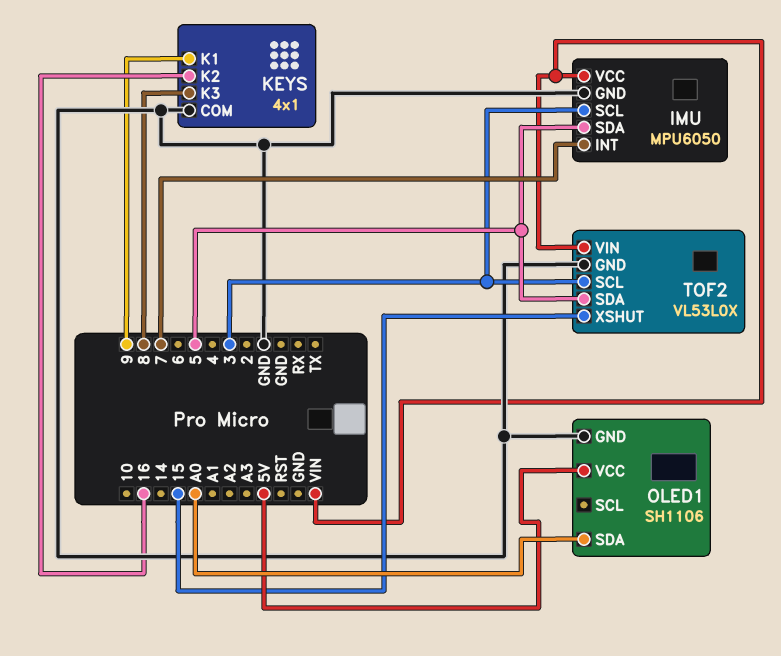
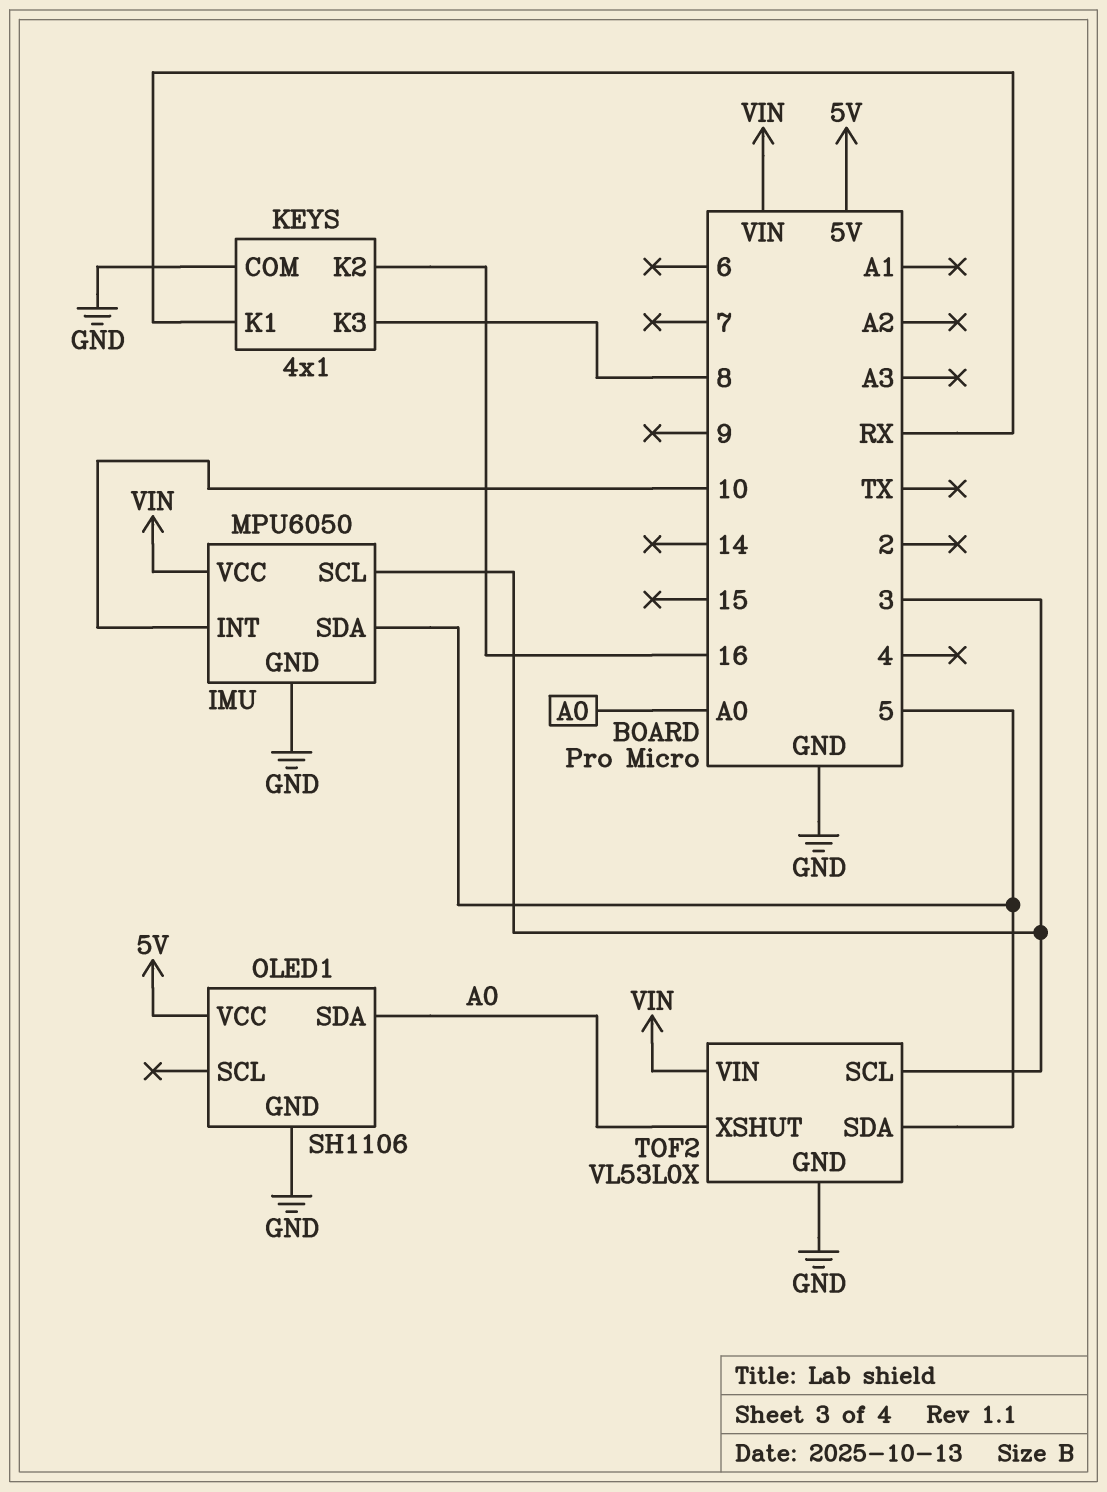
IMU pin INT: 7 -> 10
KEYS pin K1: 9 -> RX
TOF2 pin XSHUT: 15 -> A0

